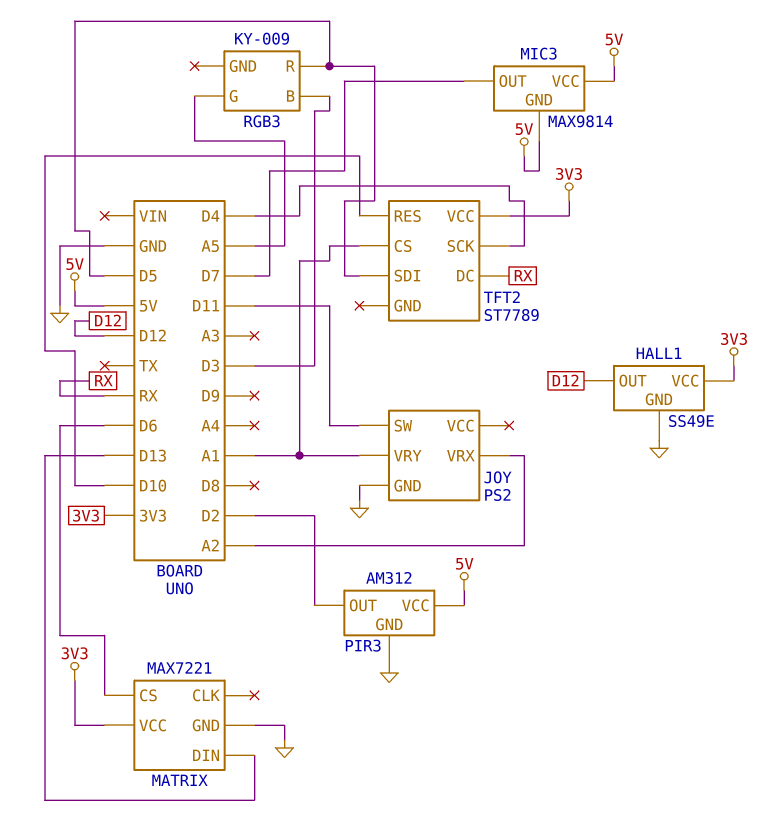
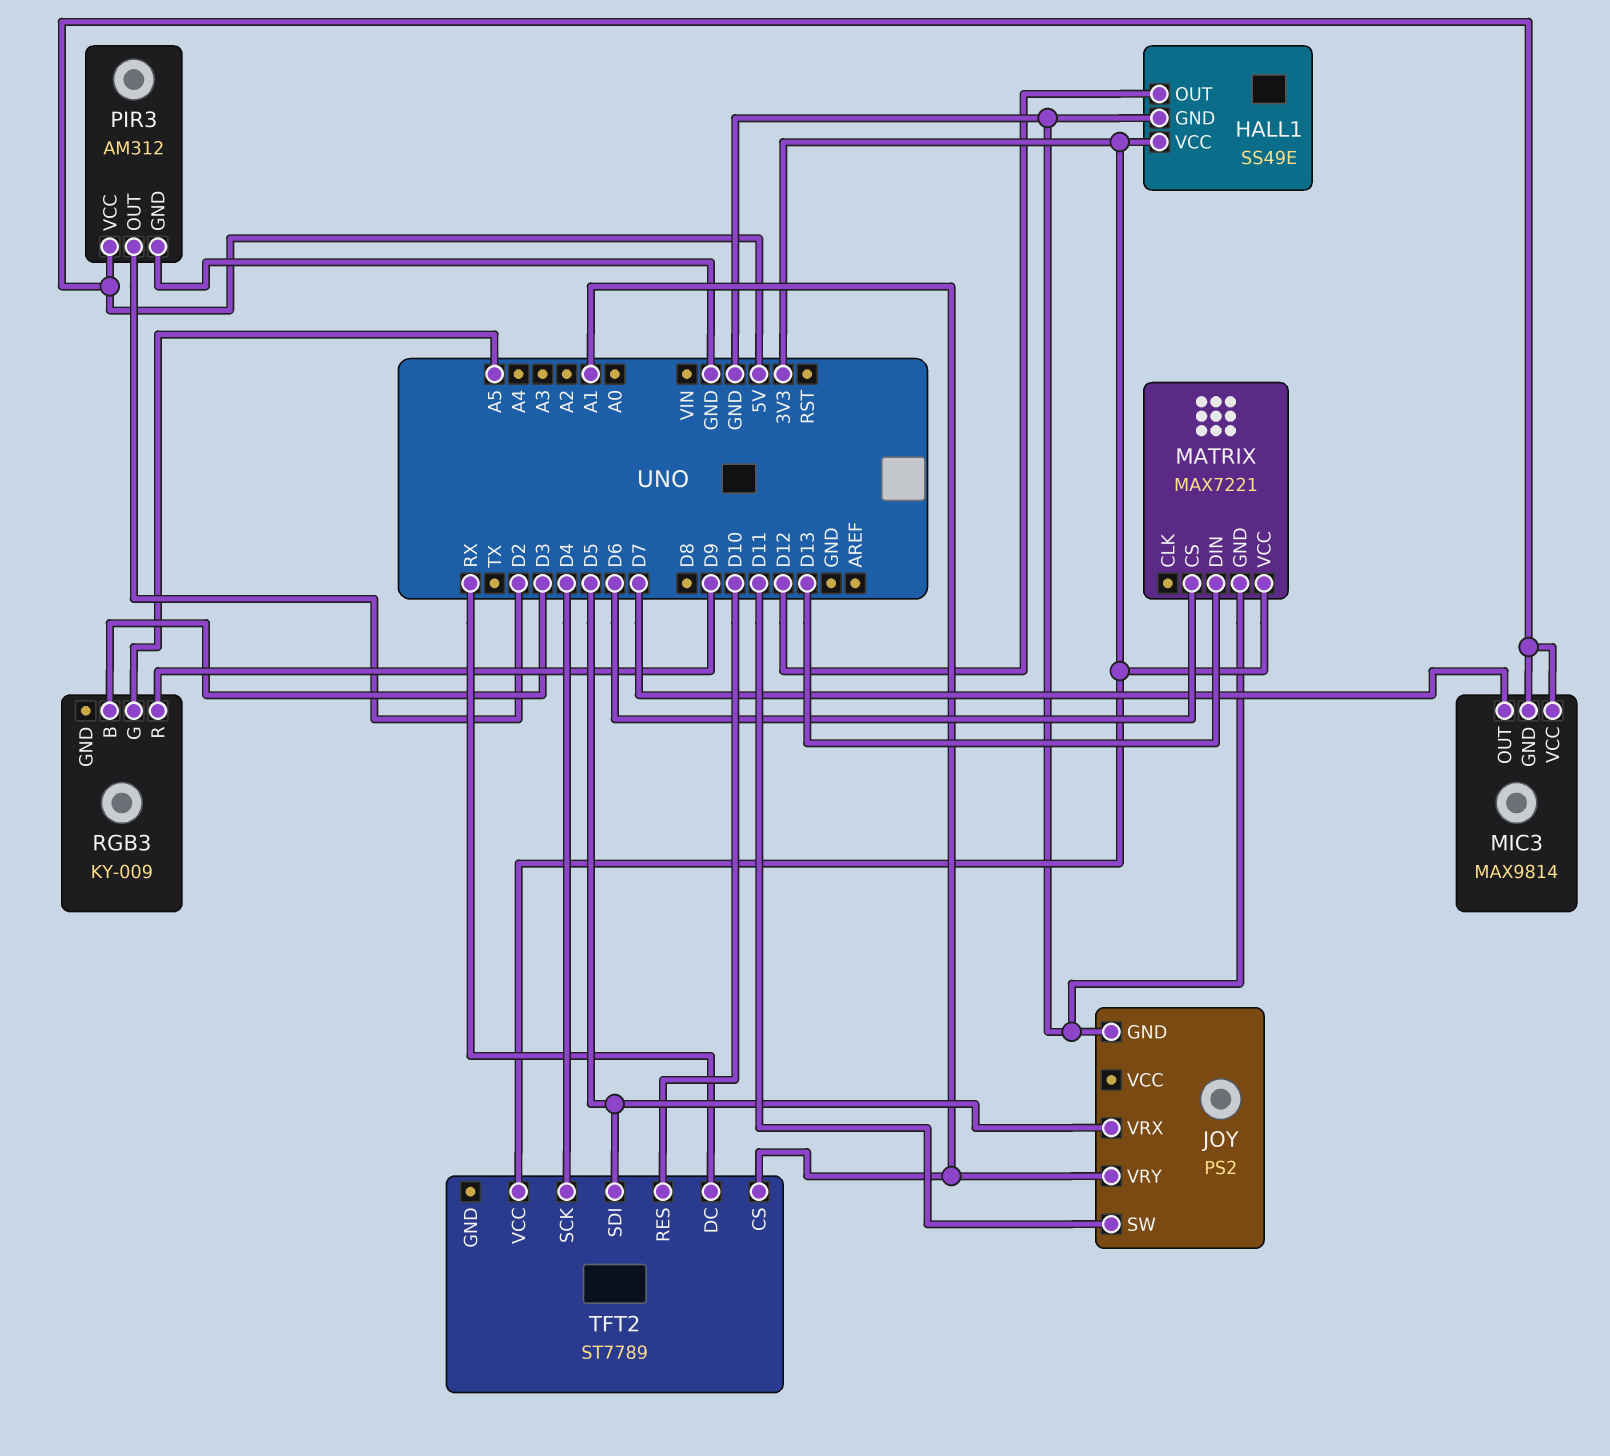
JOY pin VRX: A2 -> D5
RGB3 pin R: D5 -> D9

